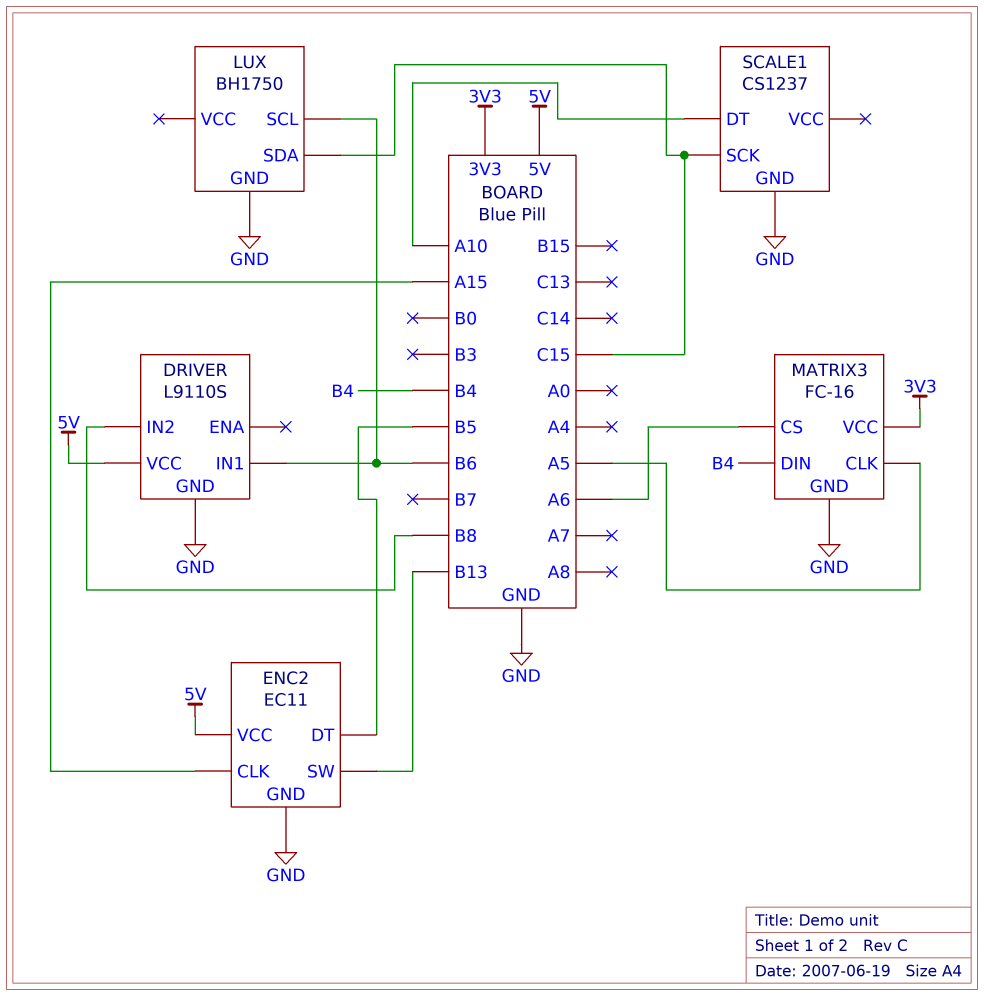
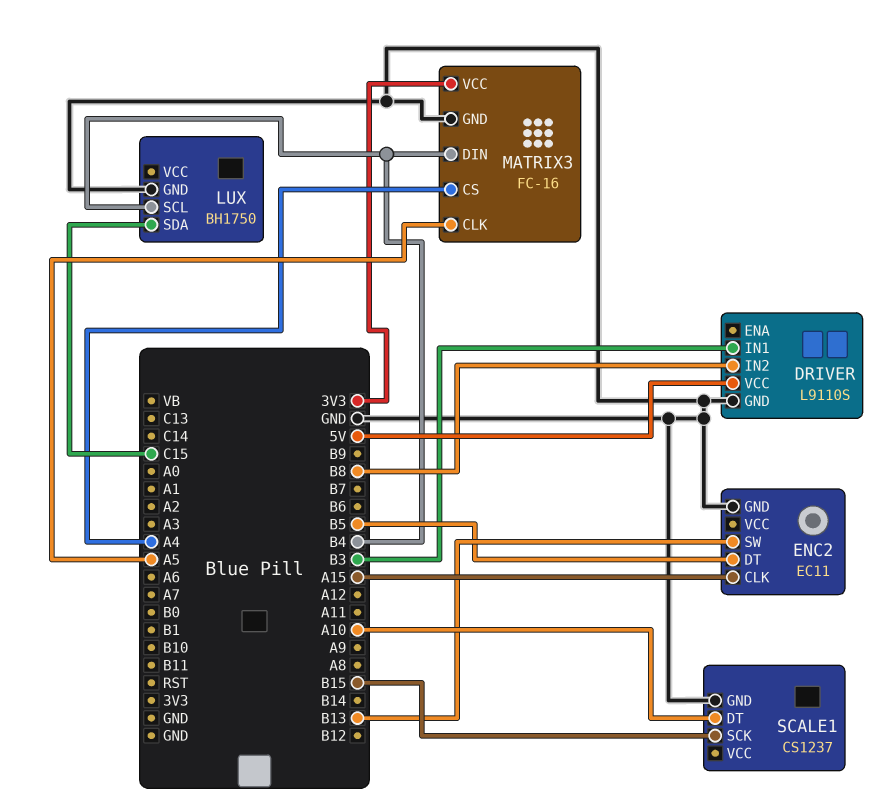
DRIVER pin IN1: B6 -> B3
ENC2 pin VCC: 5V -> none
LUX pin SCL: B6 -> B4
MATRIX3 pin CS: A6 -> A4
SCALE1 pin SCK: C15 -> B15

